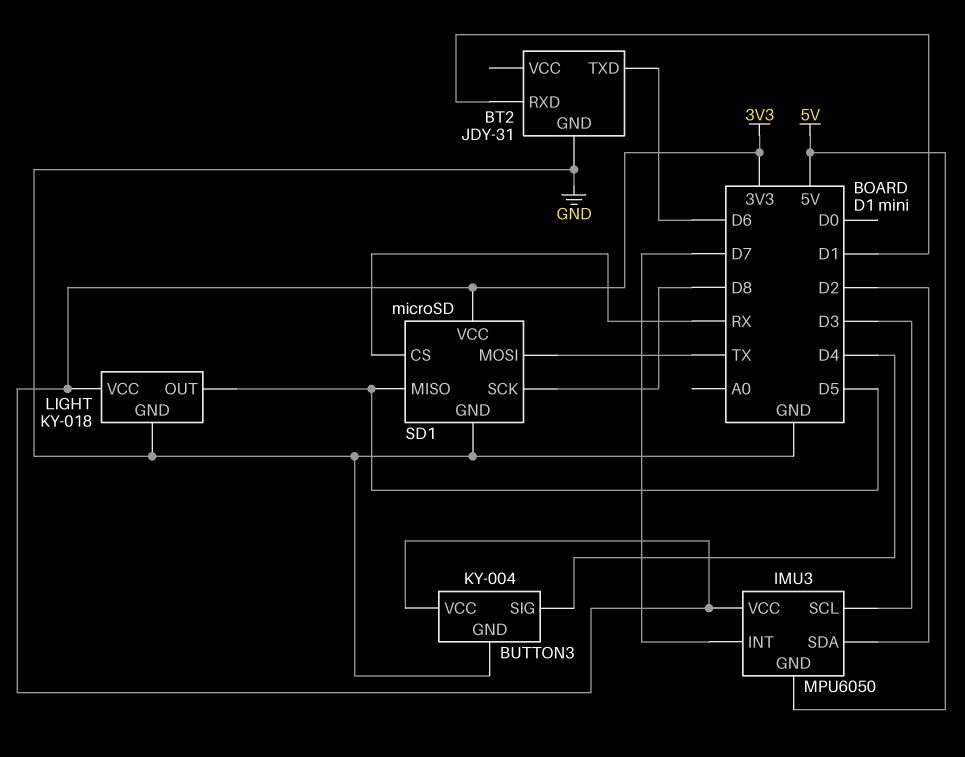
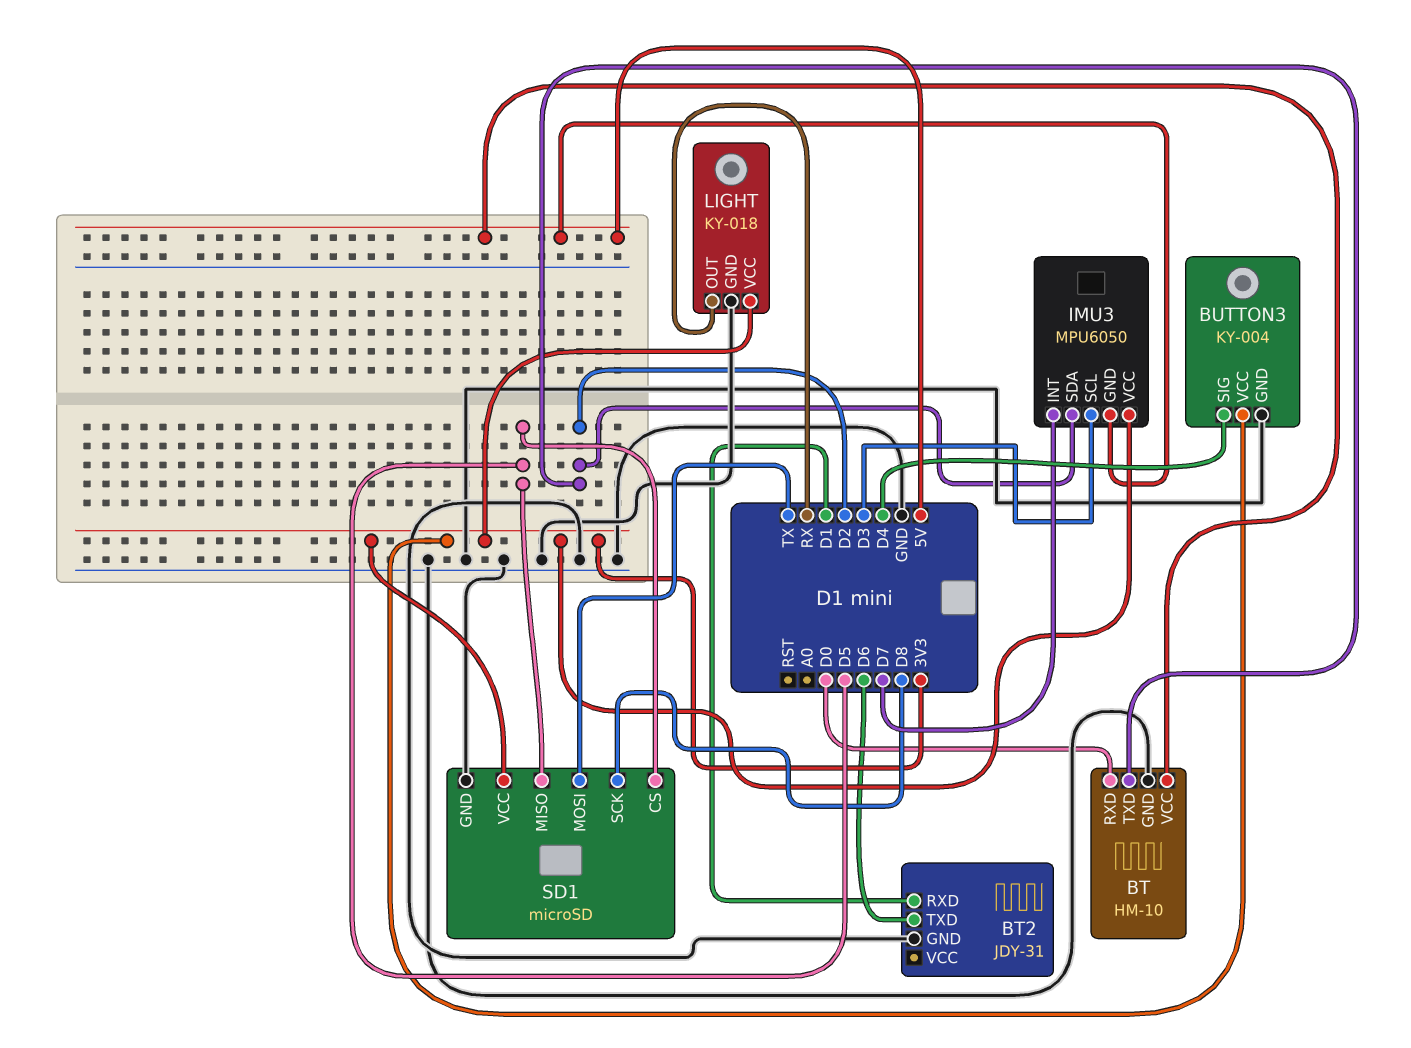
BT: none -> HM-10
BT pin GND: none -> GND
BT pin RXD: none -> D0
BT pin TXD: none -> D2
BT pin VCC: none -> 5V
LIGHT pin OUT: D5 -> RX
SD1 pin CS: RX -> D5

